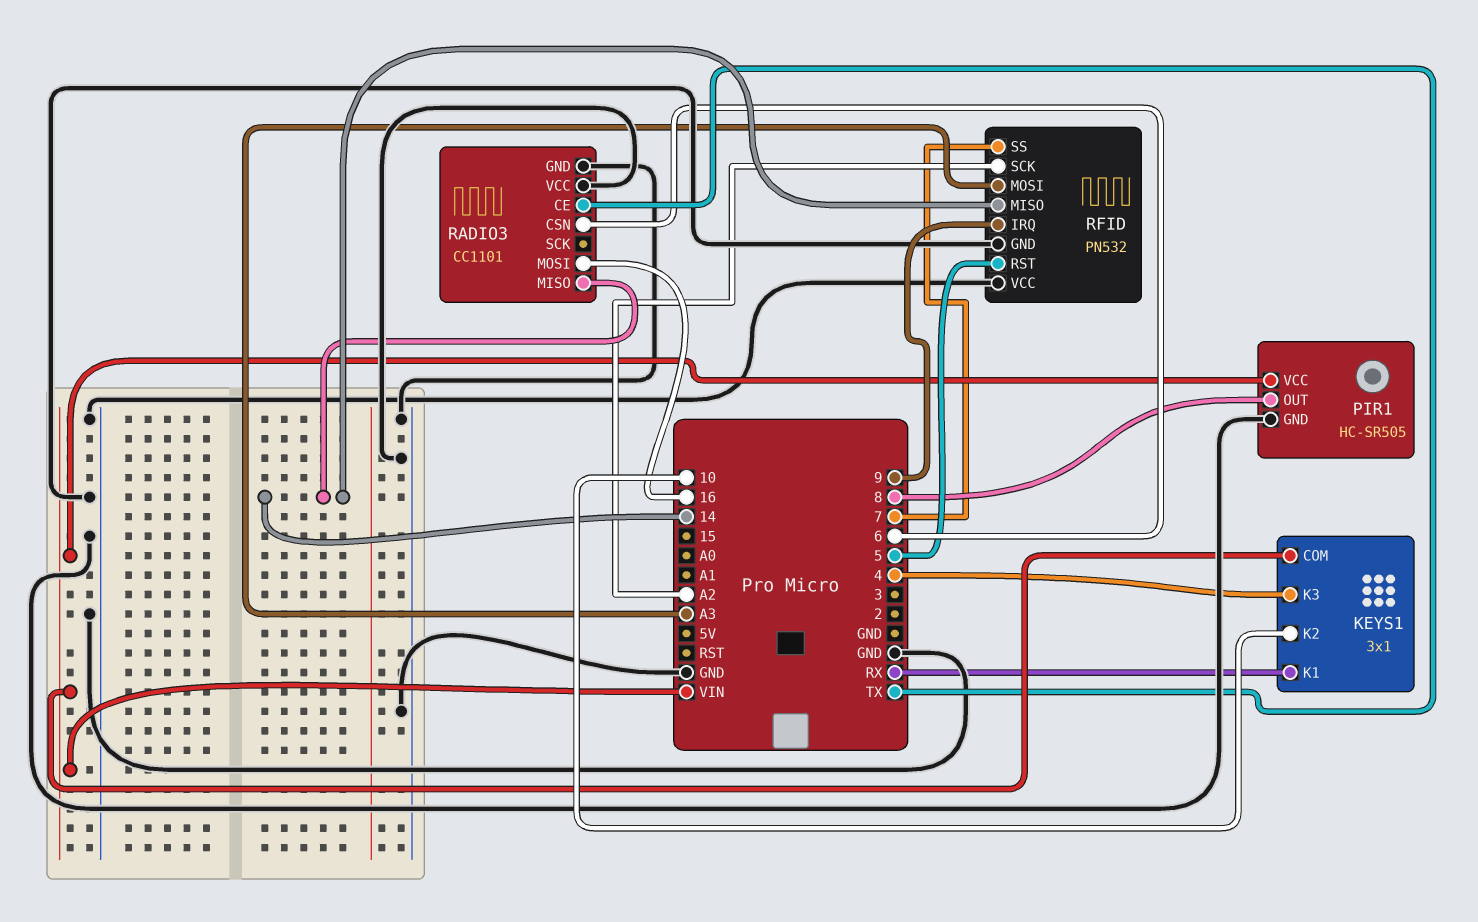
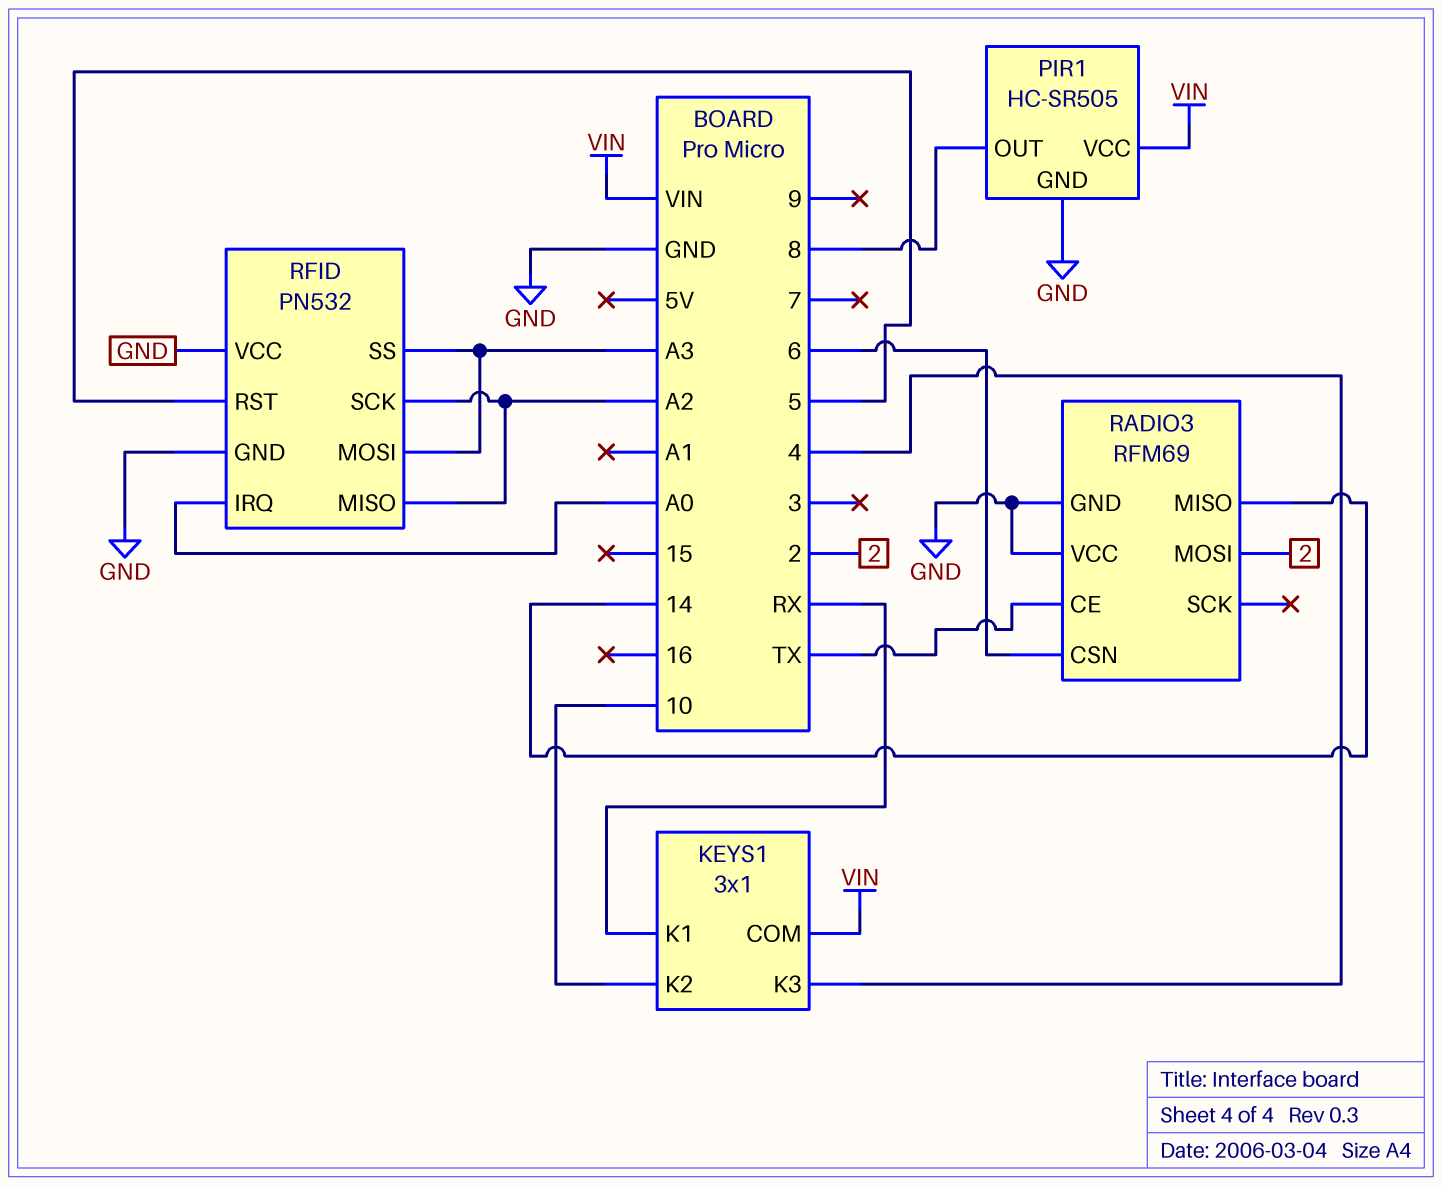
RADIO3: CC1101 -> RFM69
RADIO3 pin MOSI: 16 -> 2
RFID pin IRQ: 9 -> A0
RFID pin MISO: 14 -> A2
RFID pin SS: 7 -> A3

